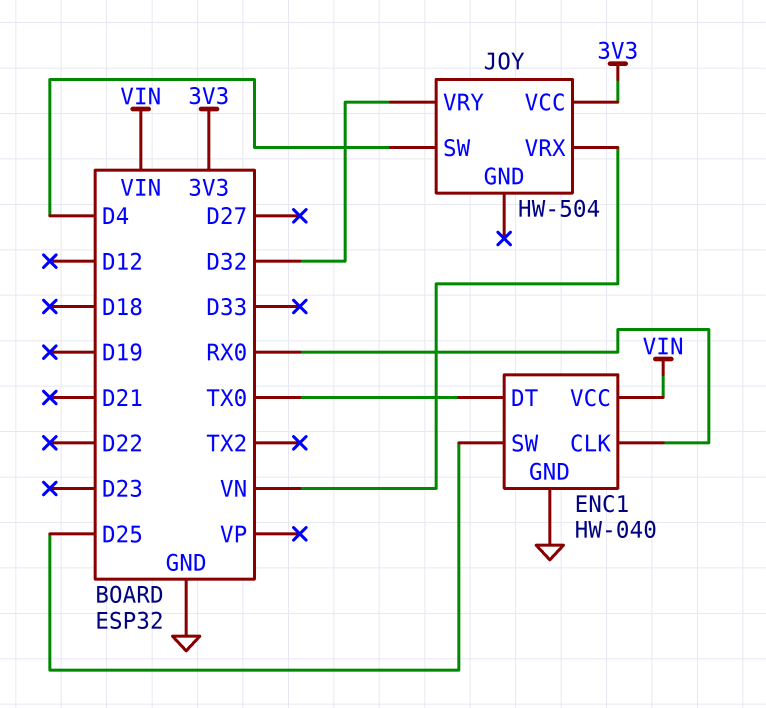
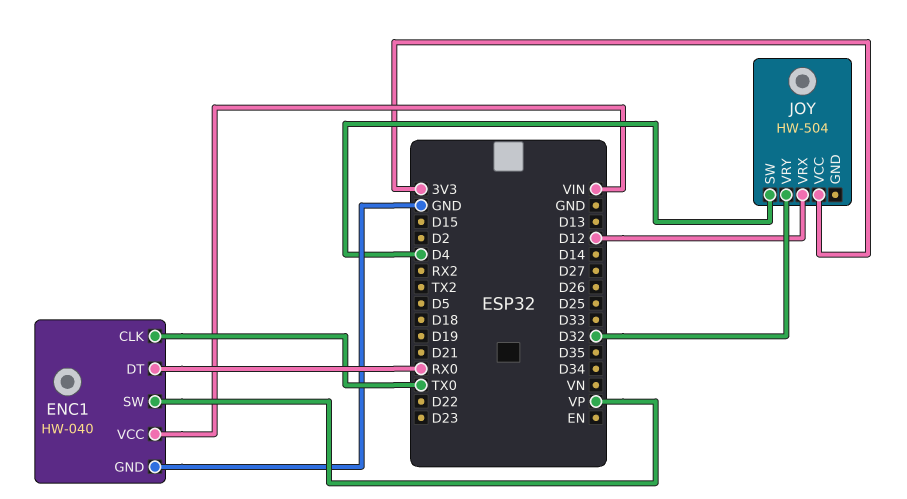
ENC1 pin CLK: RX0 -> TX0
ENC1 pin DT: TX0 -> RX0
ENC1 pin SW: D25 -> VP
JOY pin VRX: VN -> D12

